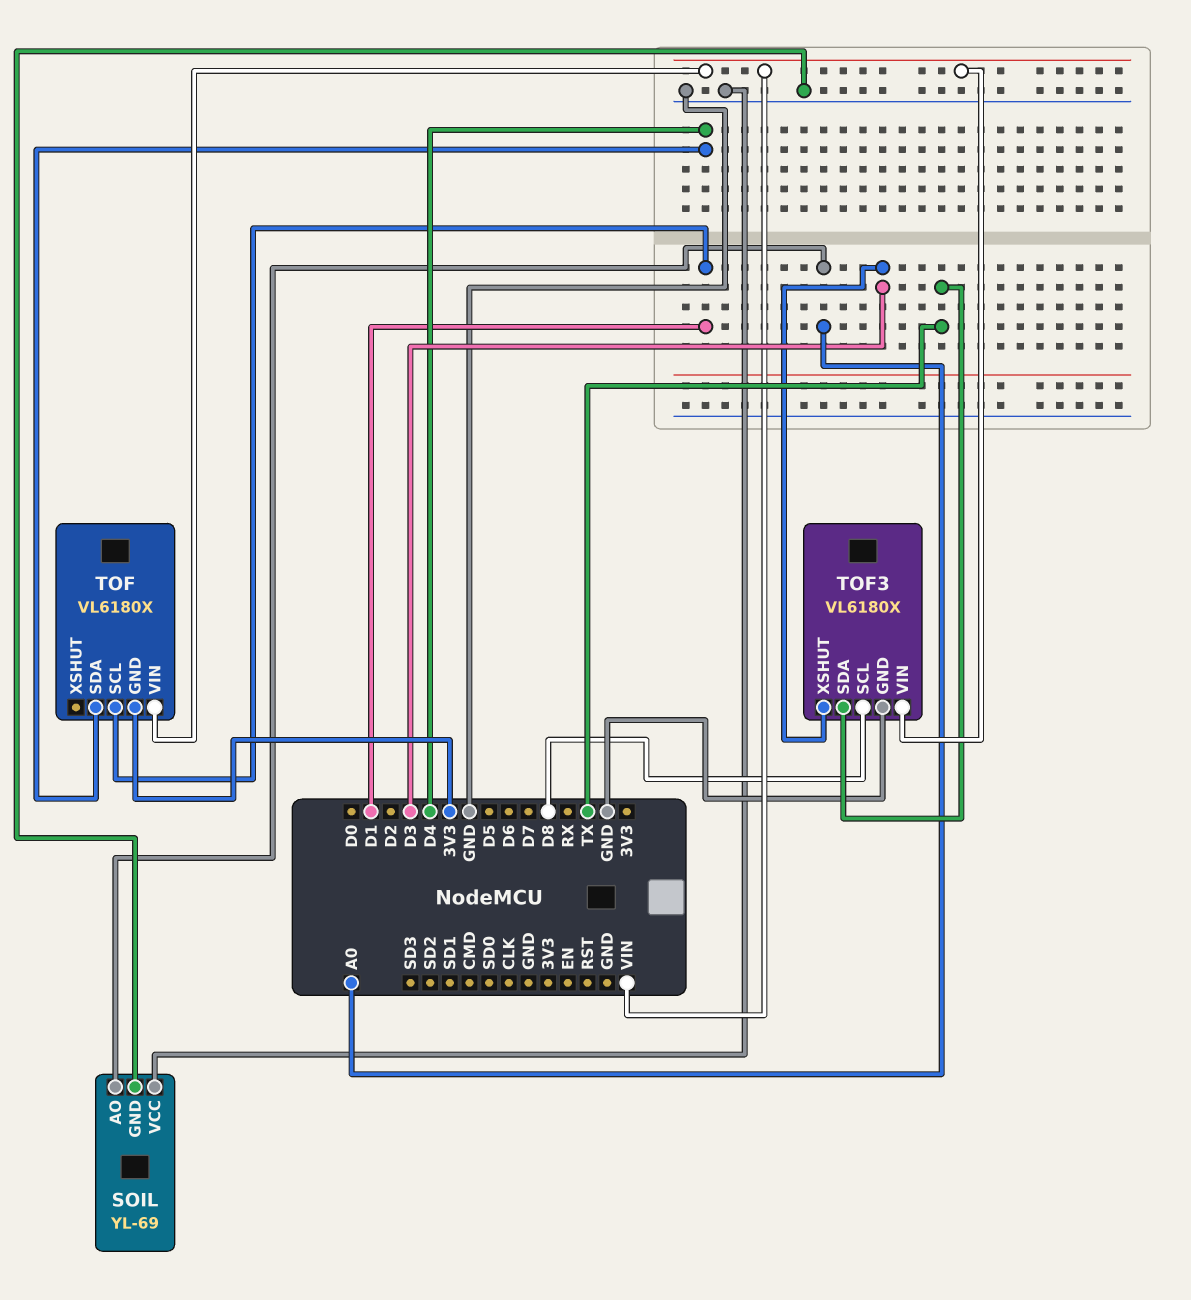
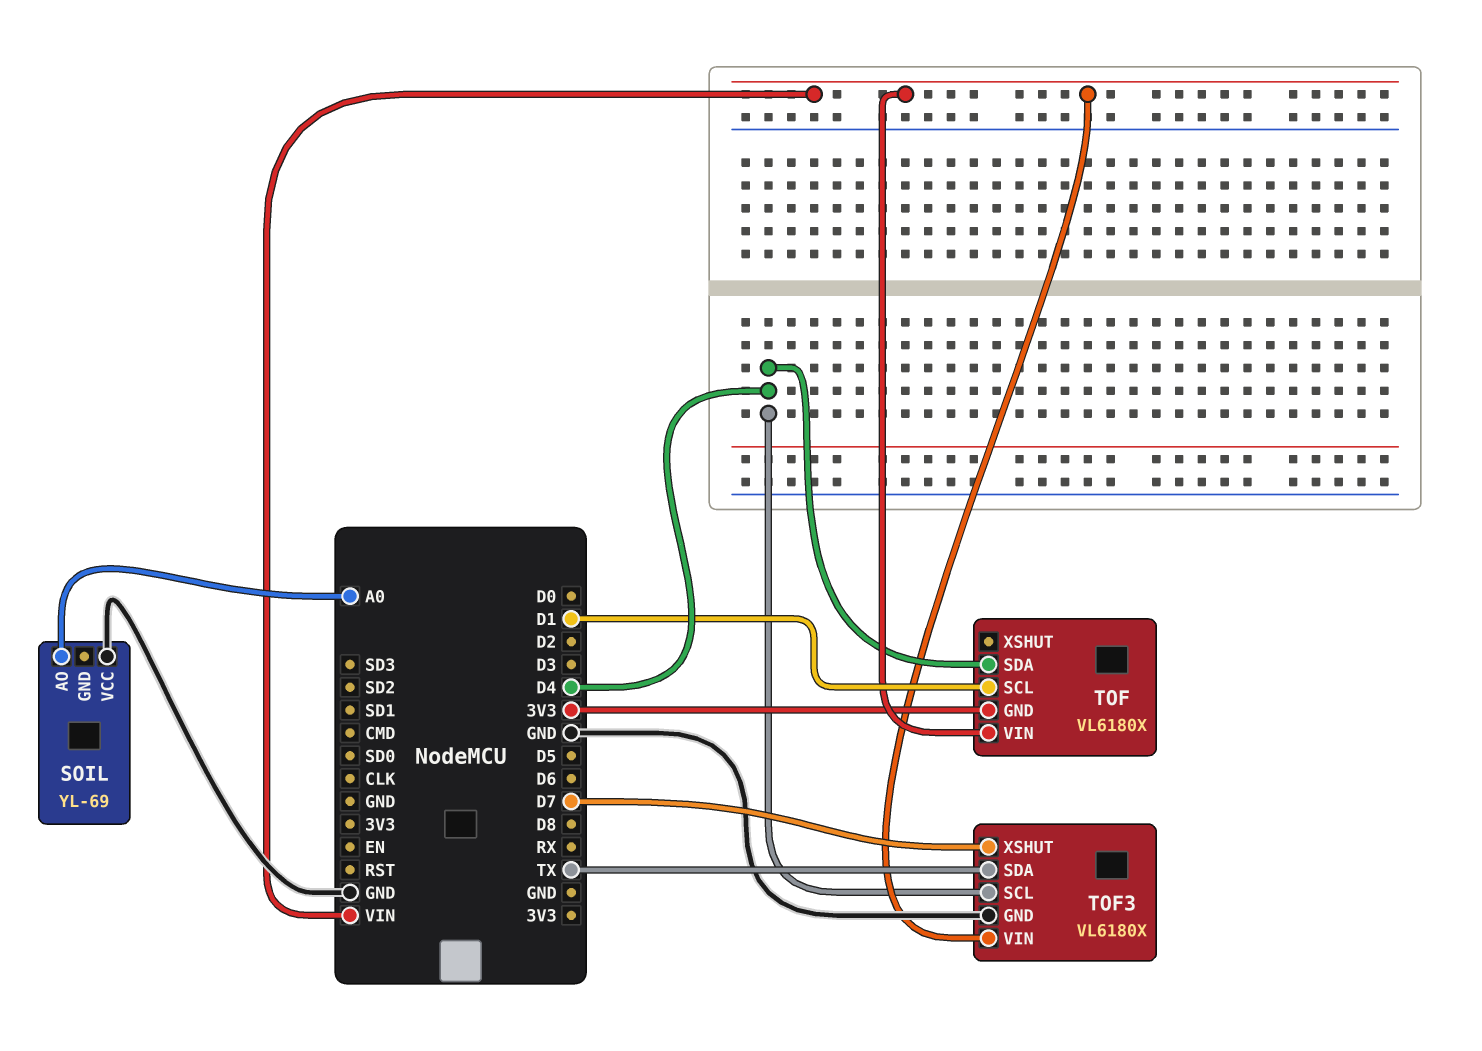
SOIL pin GND: GND -> none
TOF3 pin SCL: D8 -> D4
TOF3 pin XSHUT: D3 -> D7

